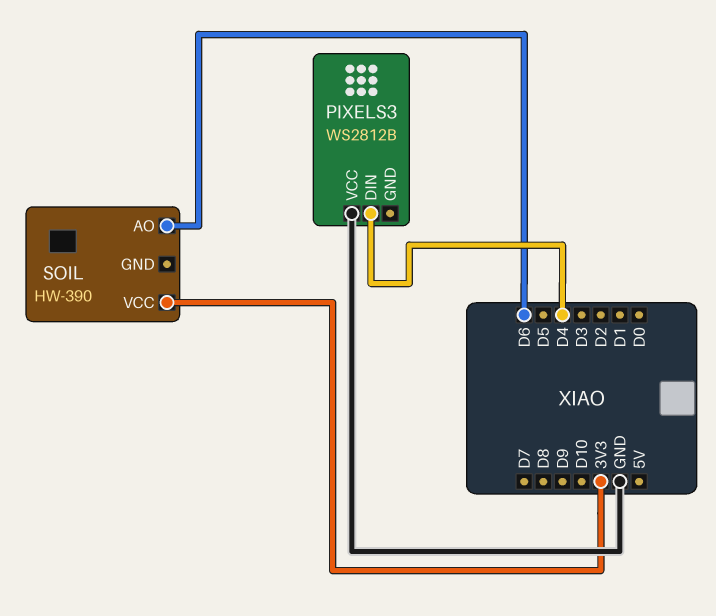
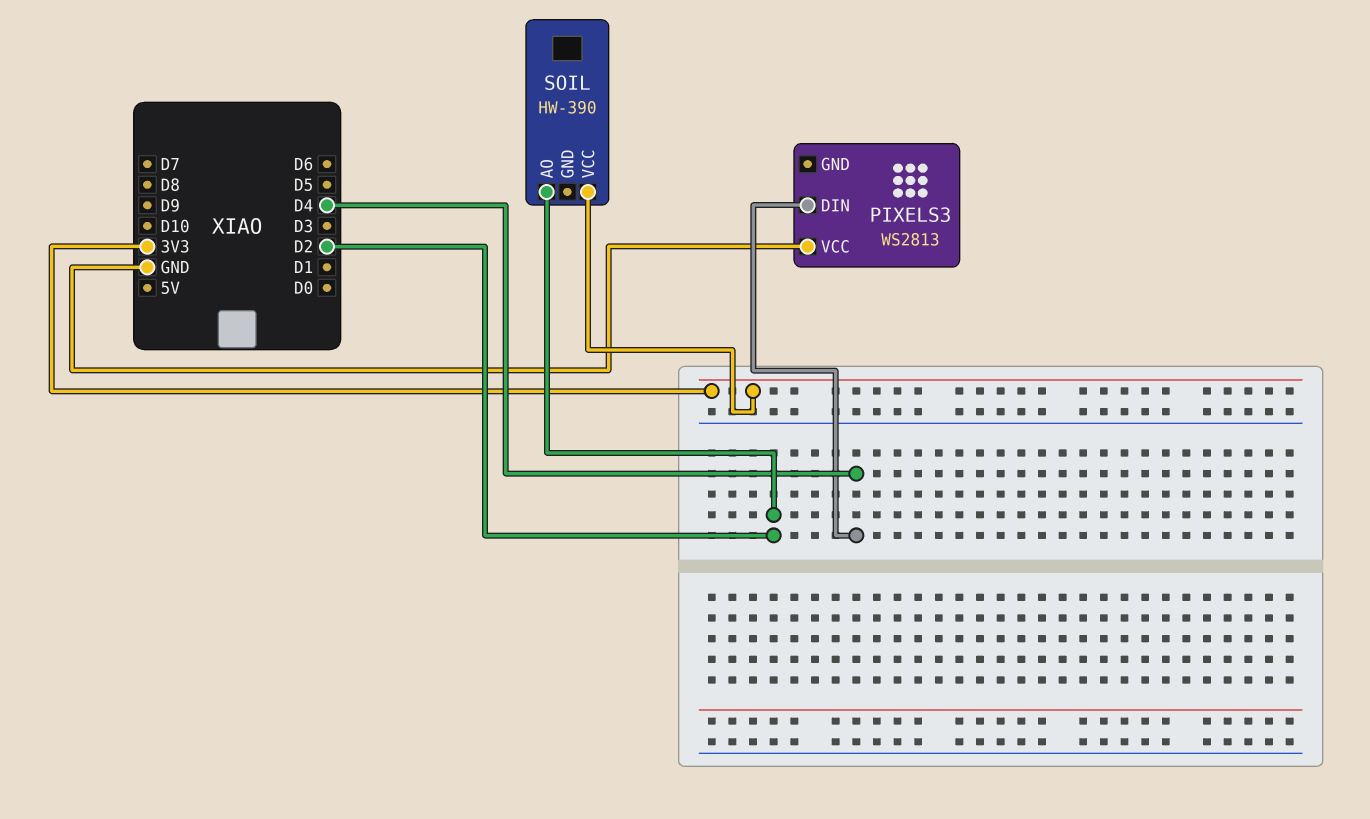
PIXELS3: WS2812B -> WS2813
SOIL pin AO: D6 -> D2

